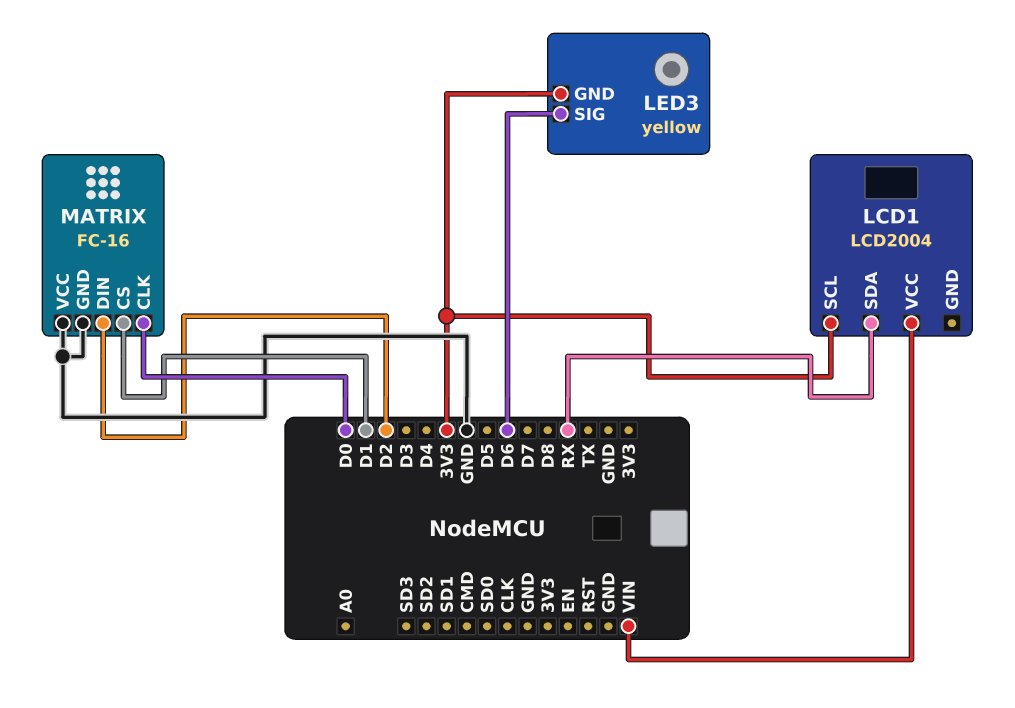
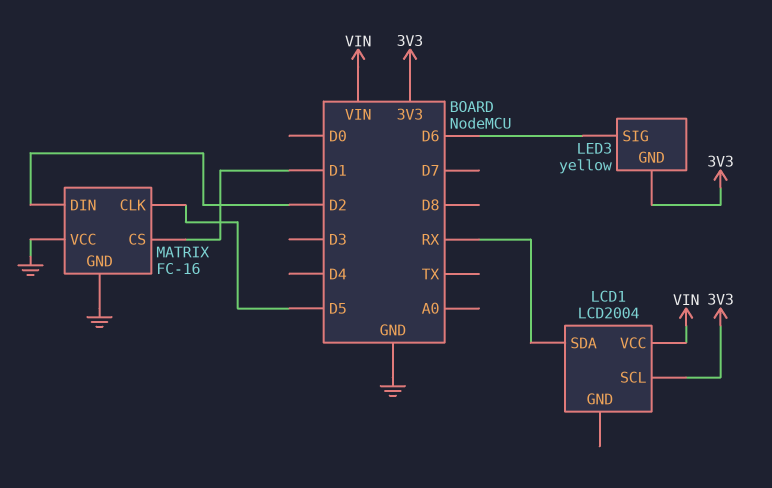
MATRIX pin CLK: D0 -> D5

